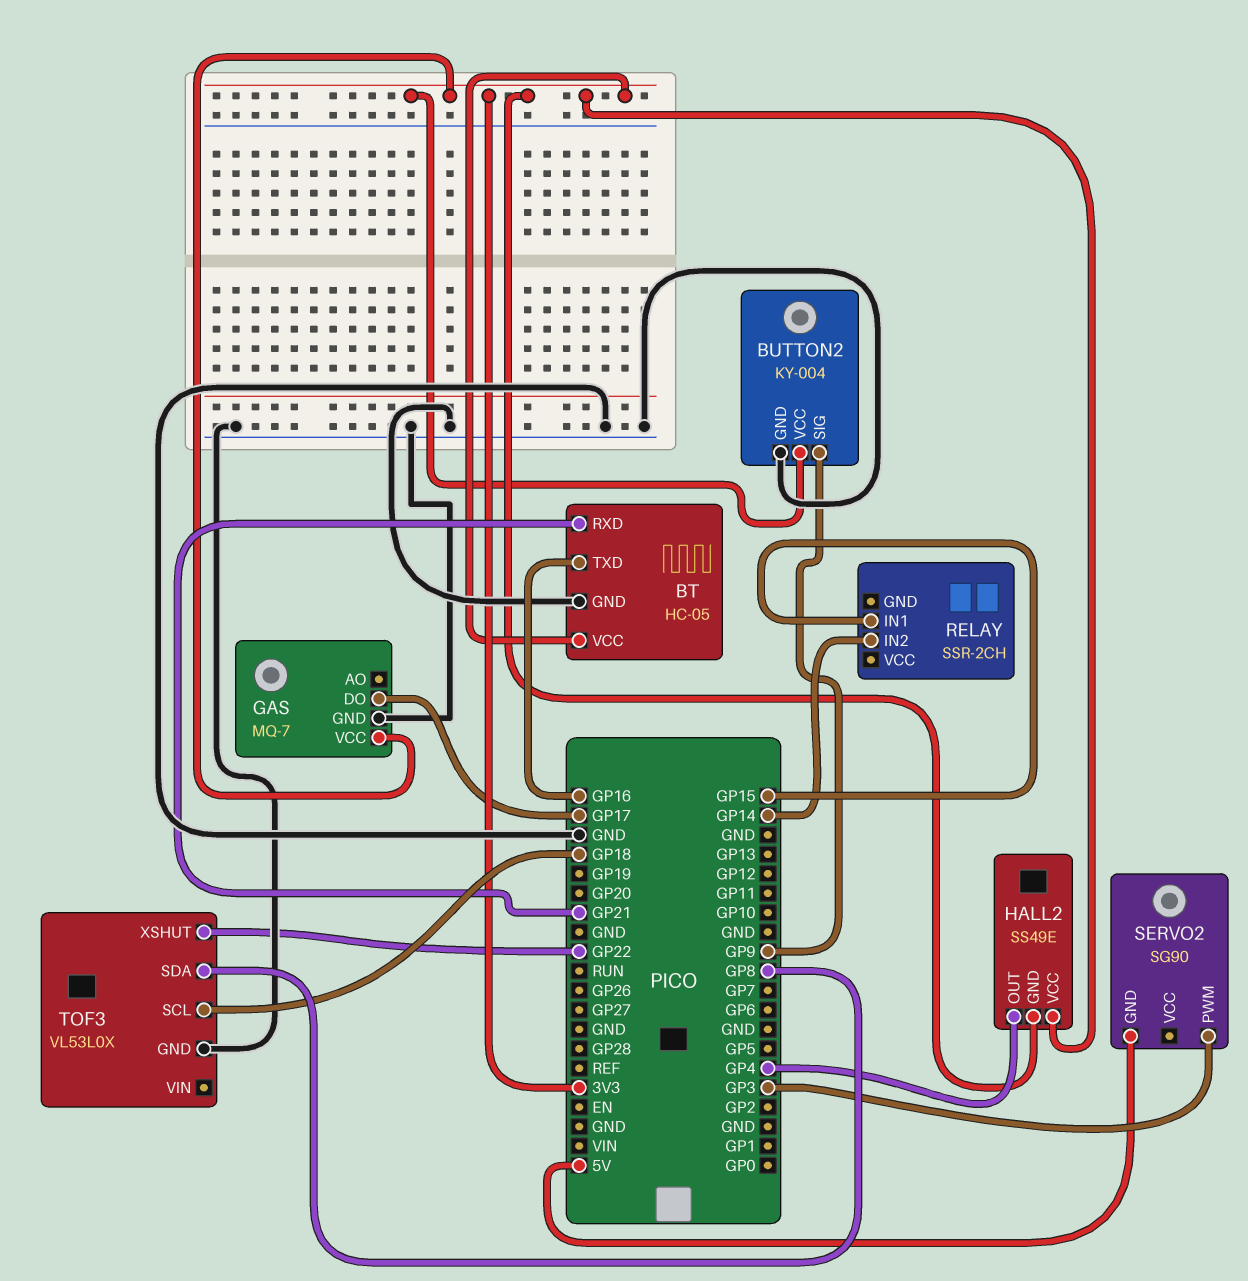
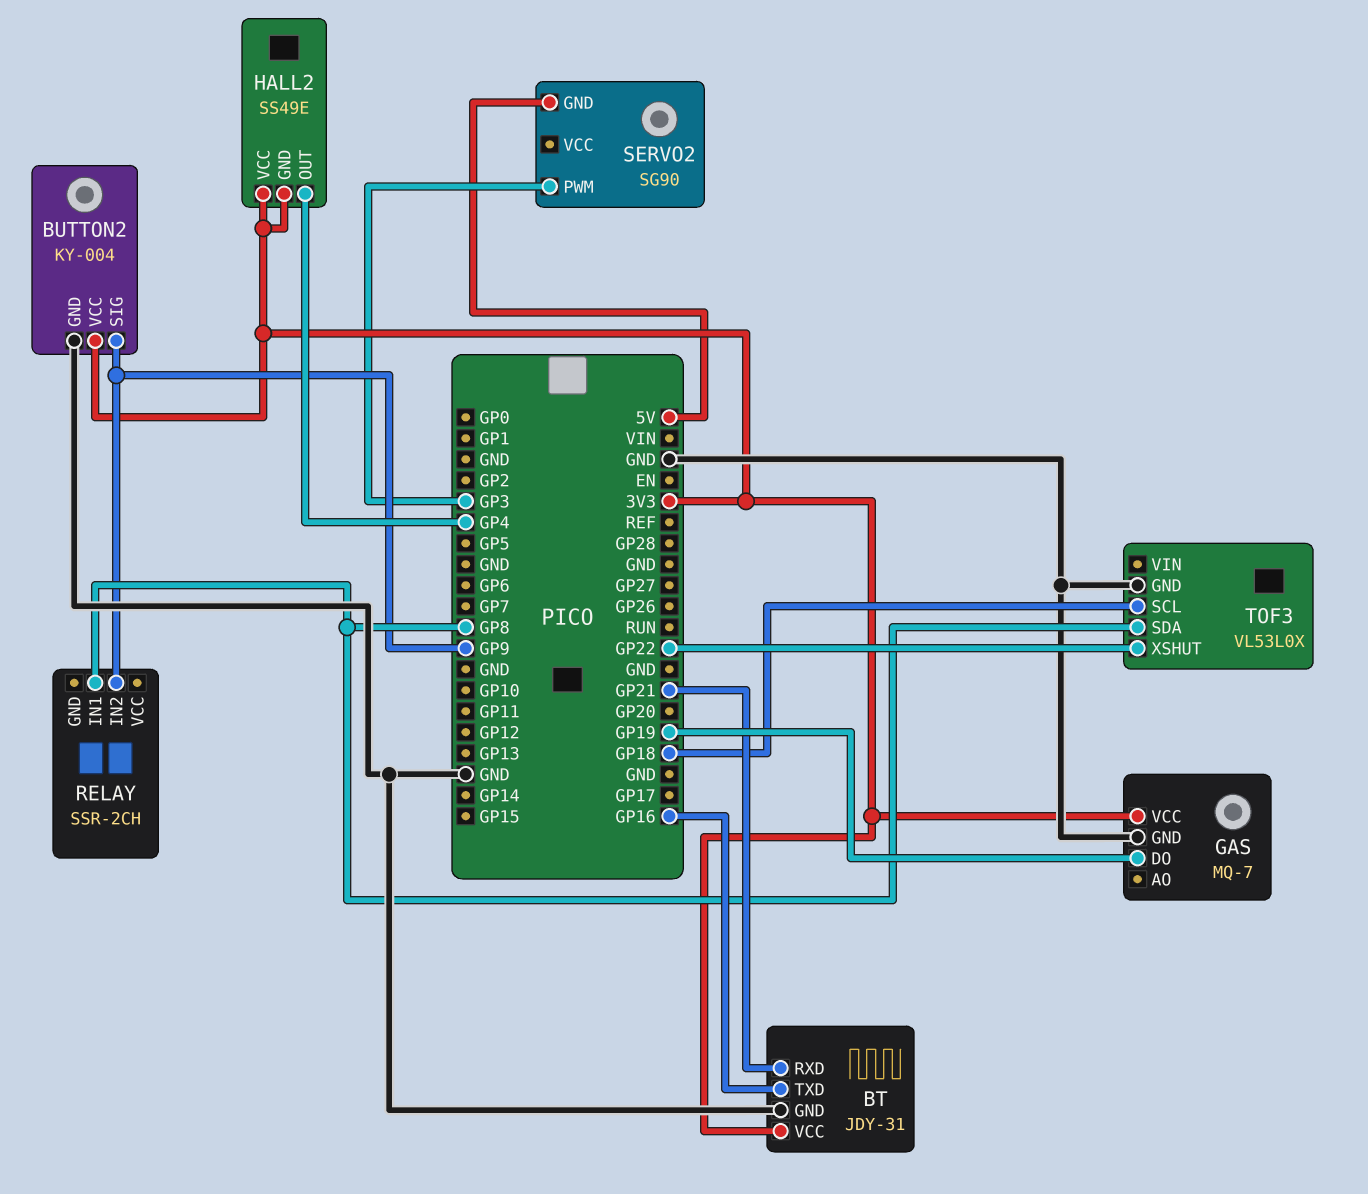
BT: HC-05 -> JDY-31
GAS pin DO: GP17 -> GP19
RELAY pin IN1: GP15 -> GP8
RELAY pin IN2: GP14 -> GP9

